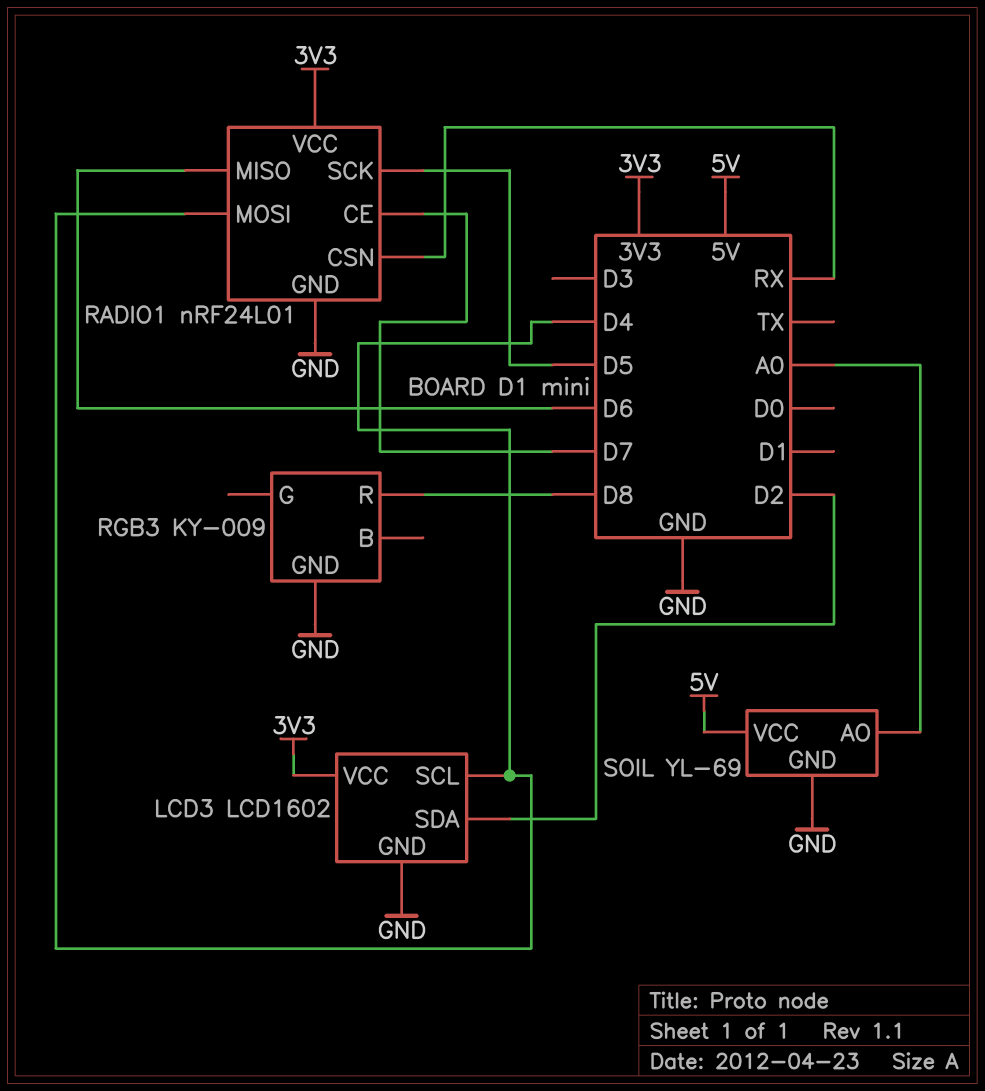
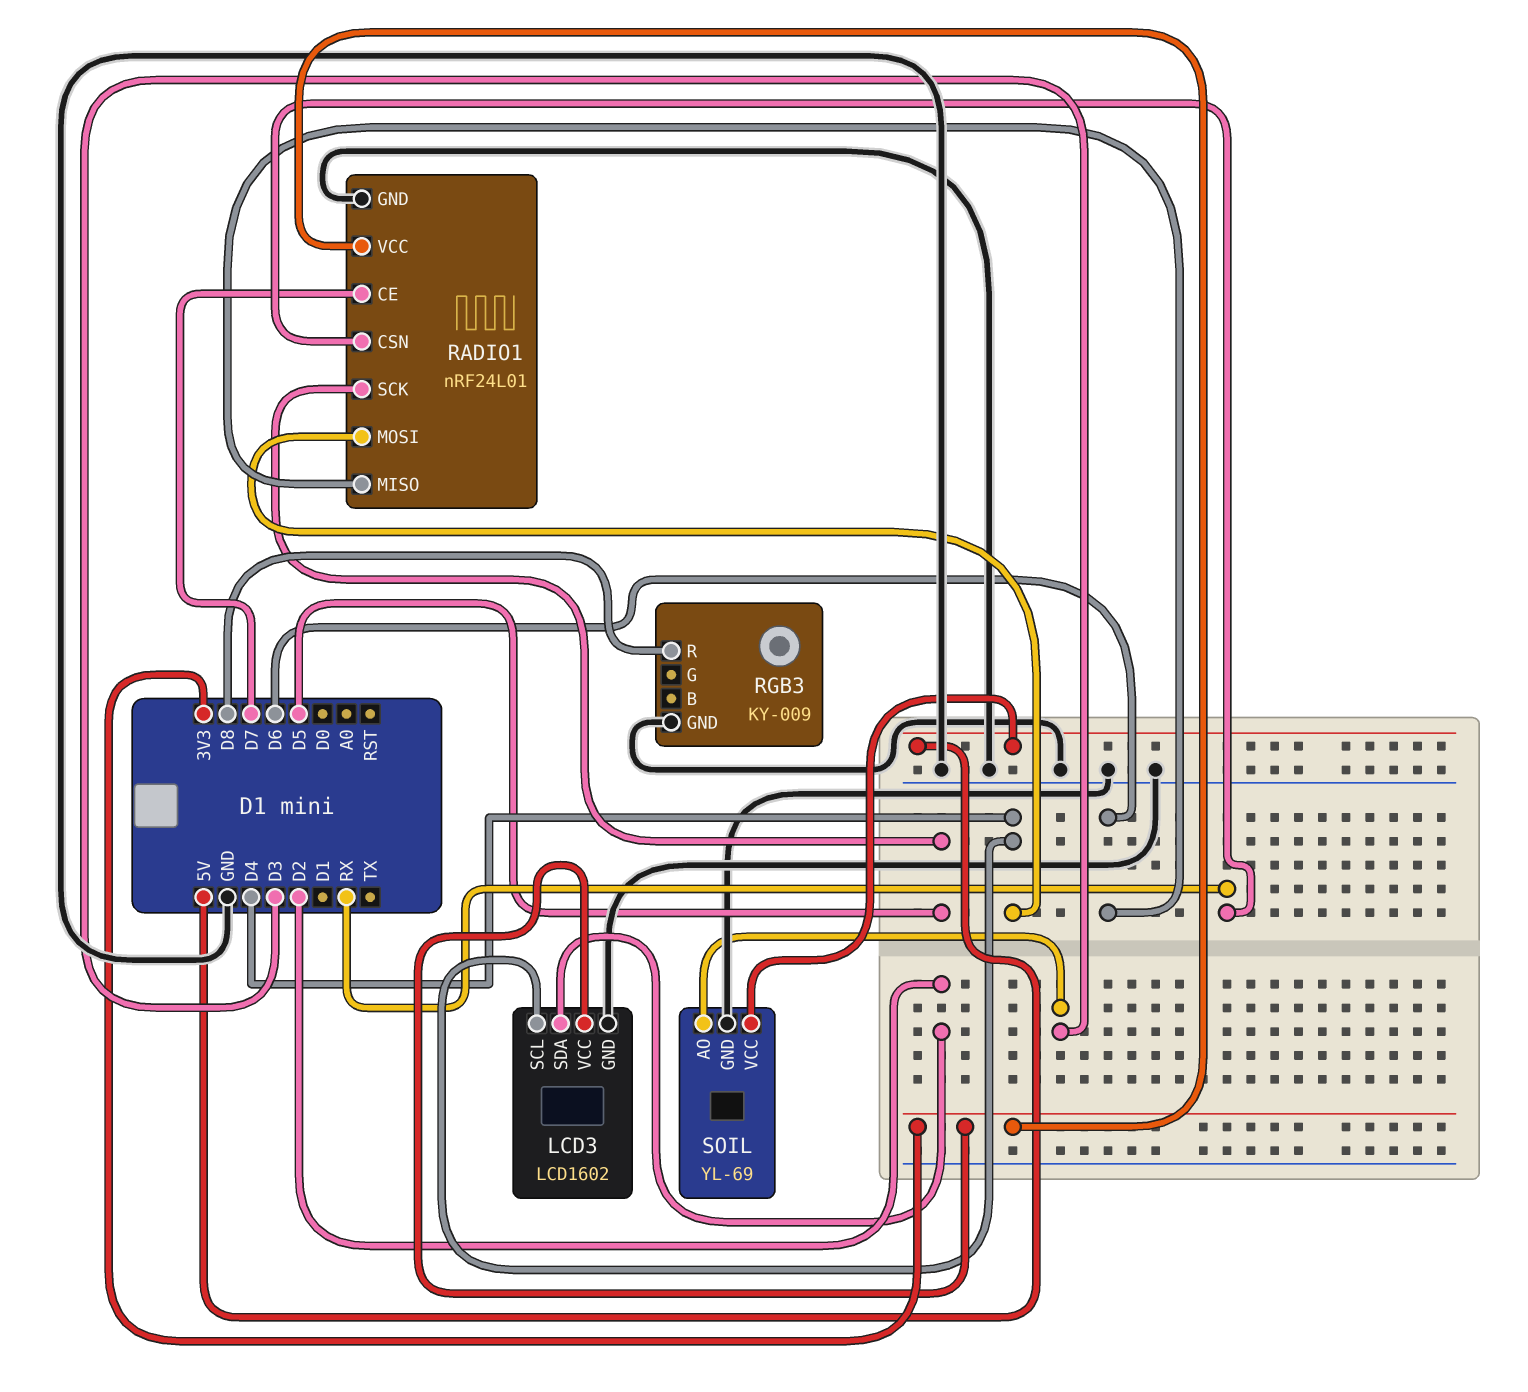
SOIL pin AO: A0 -> D3

